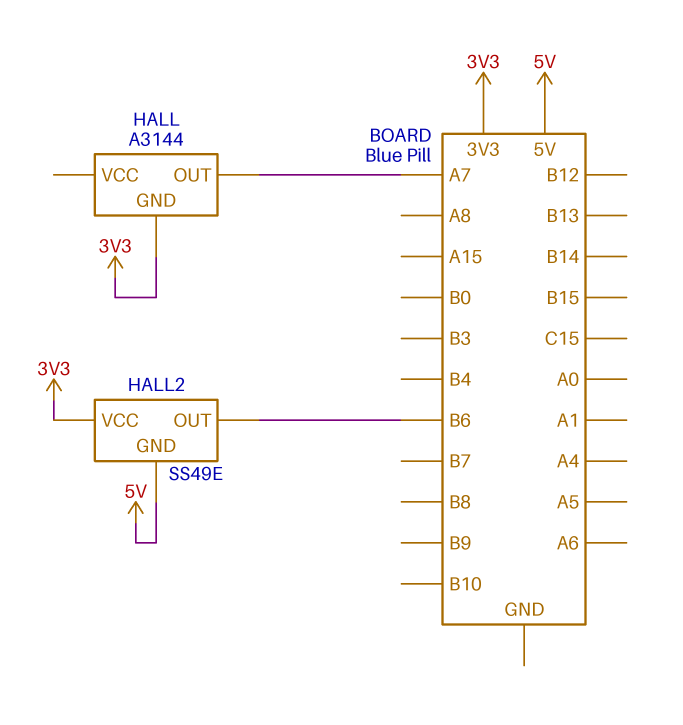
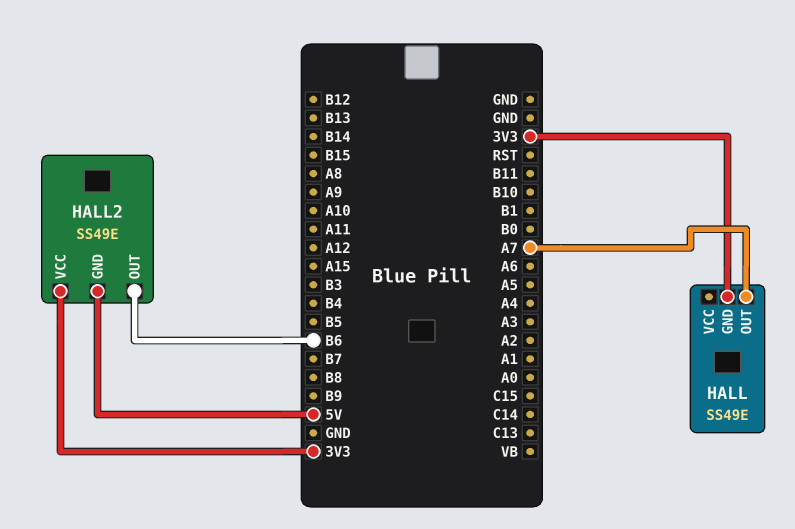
HALL: A3144 -> SS49E

